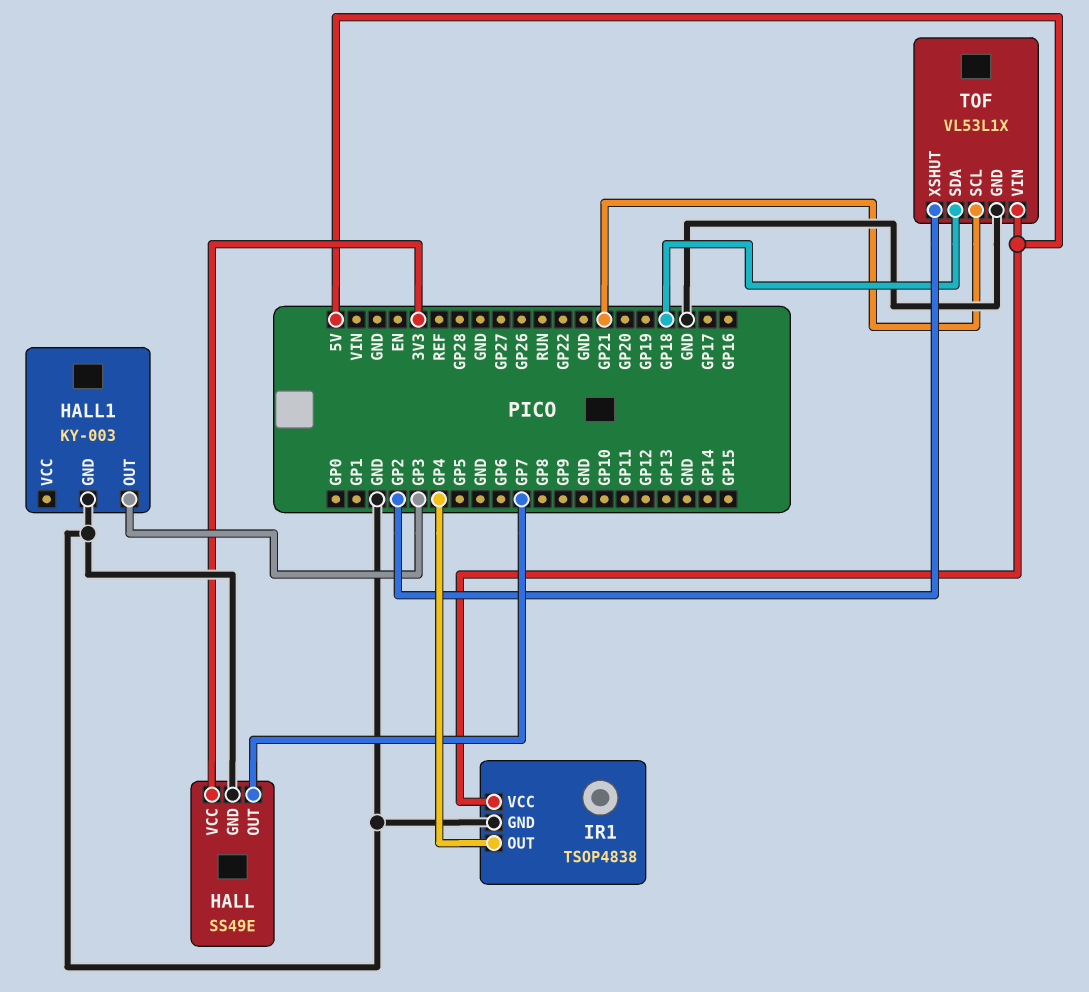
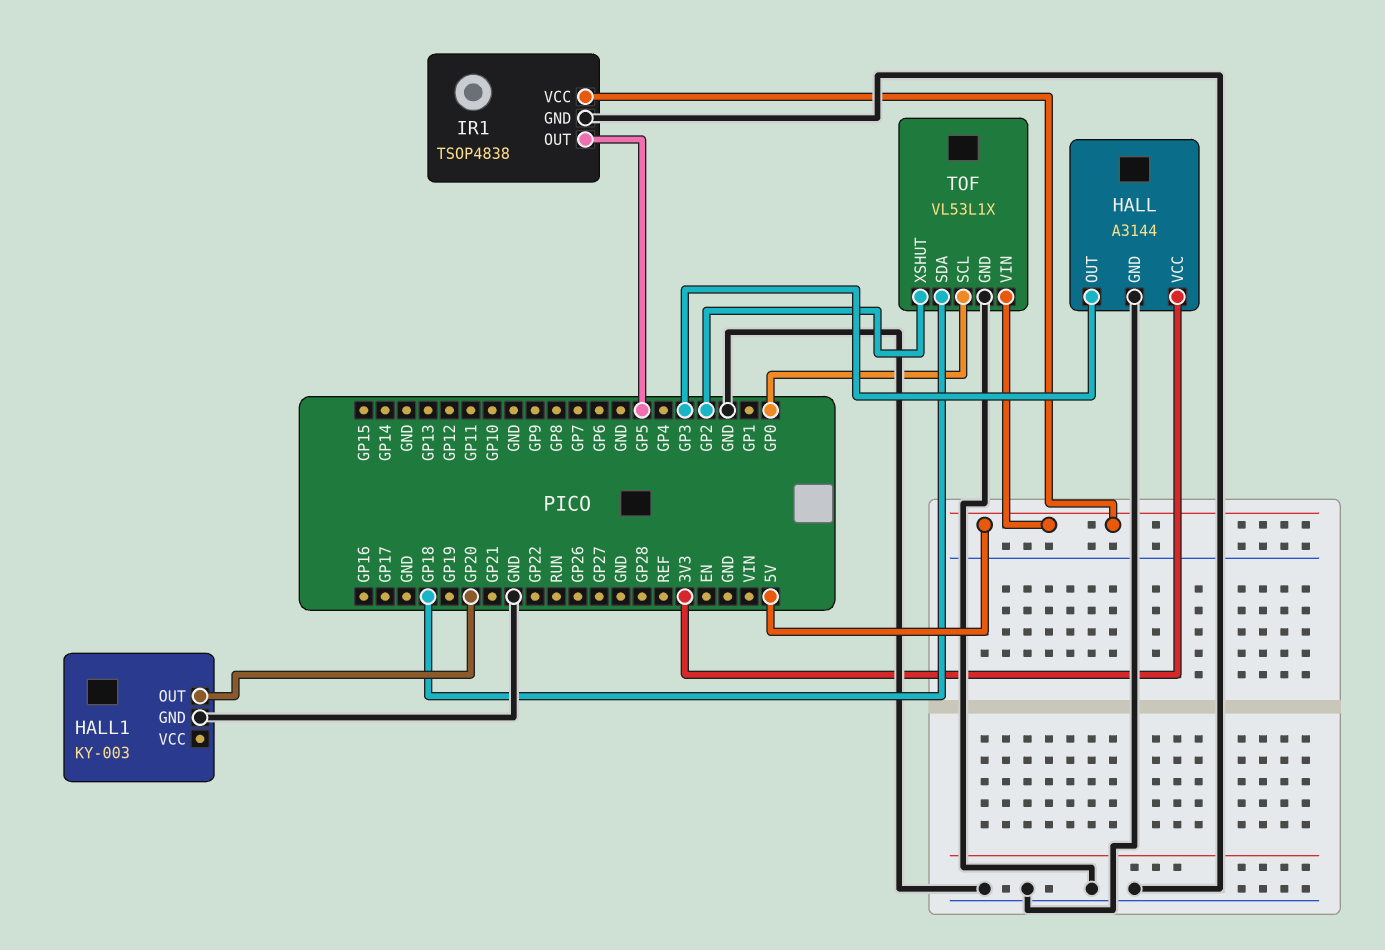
HALL: SS49E -> A3144
HALL pin OUT: GP7 -> GP3
HALL1 pin OUT: GP3 -> GP20
IR1 pin OUT: GP4 -> GP5
TOF pin SCL: GP21 -> GP0

